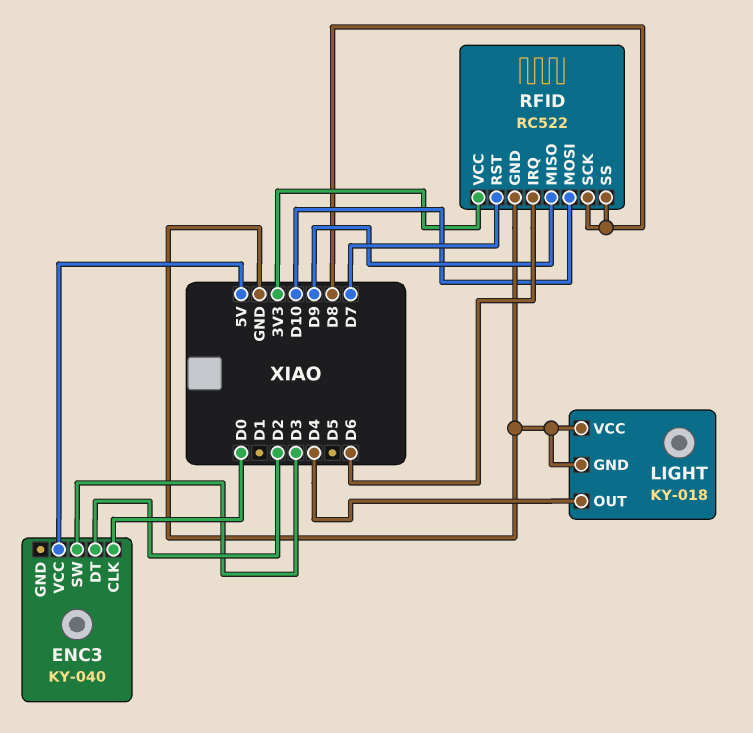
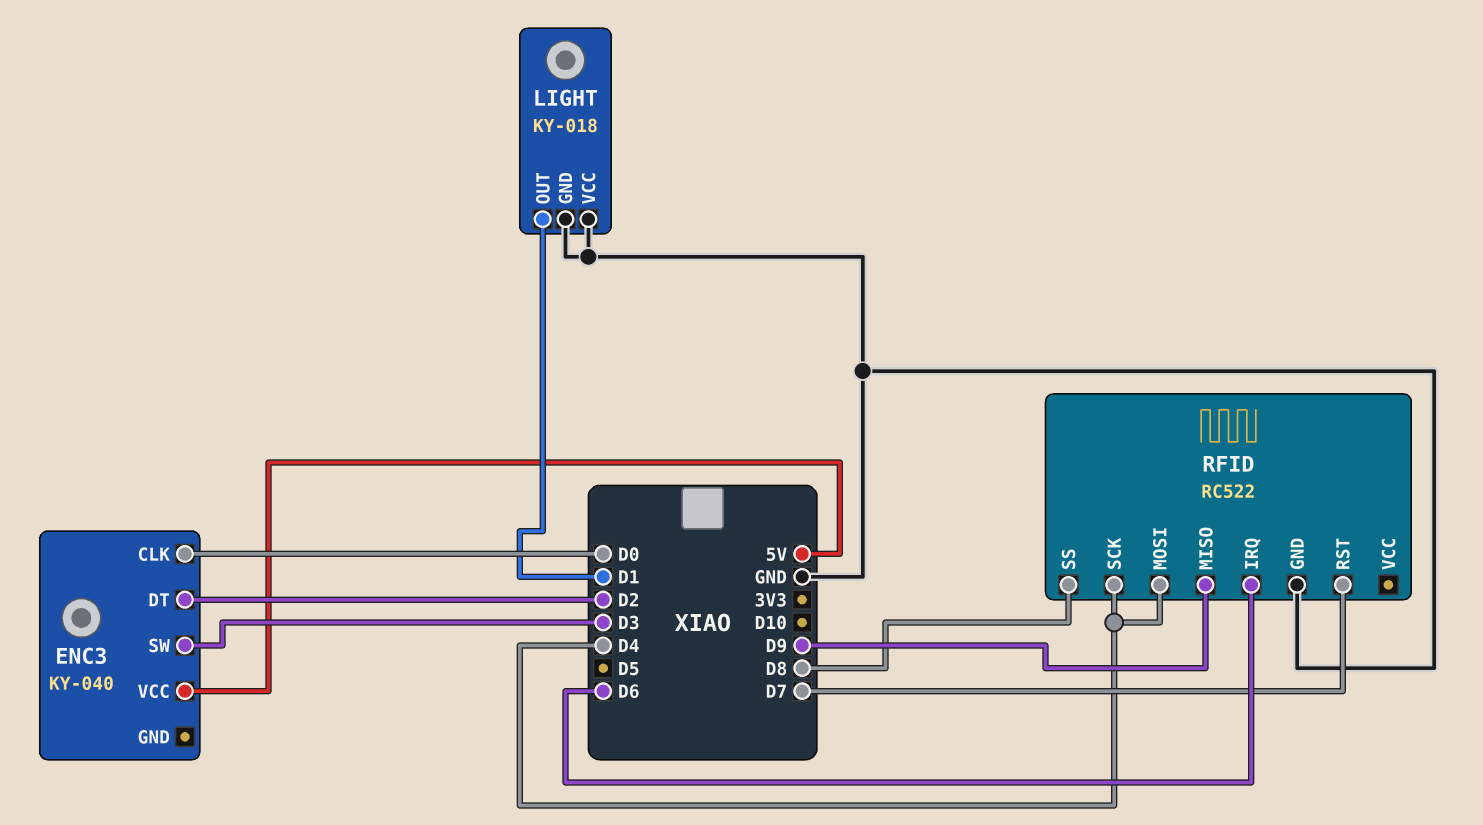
LIGHT pin OUT: D4 -> D1
RFID pin MOSI: D10 -> D4
RFID pin SCK: D8 -> D4
RFID pin VCC: 3V3 -> none

